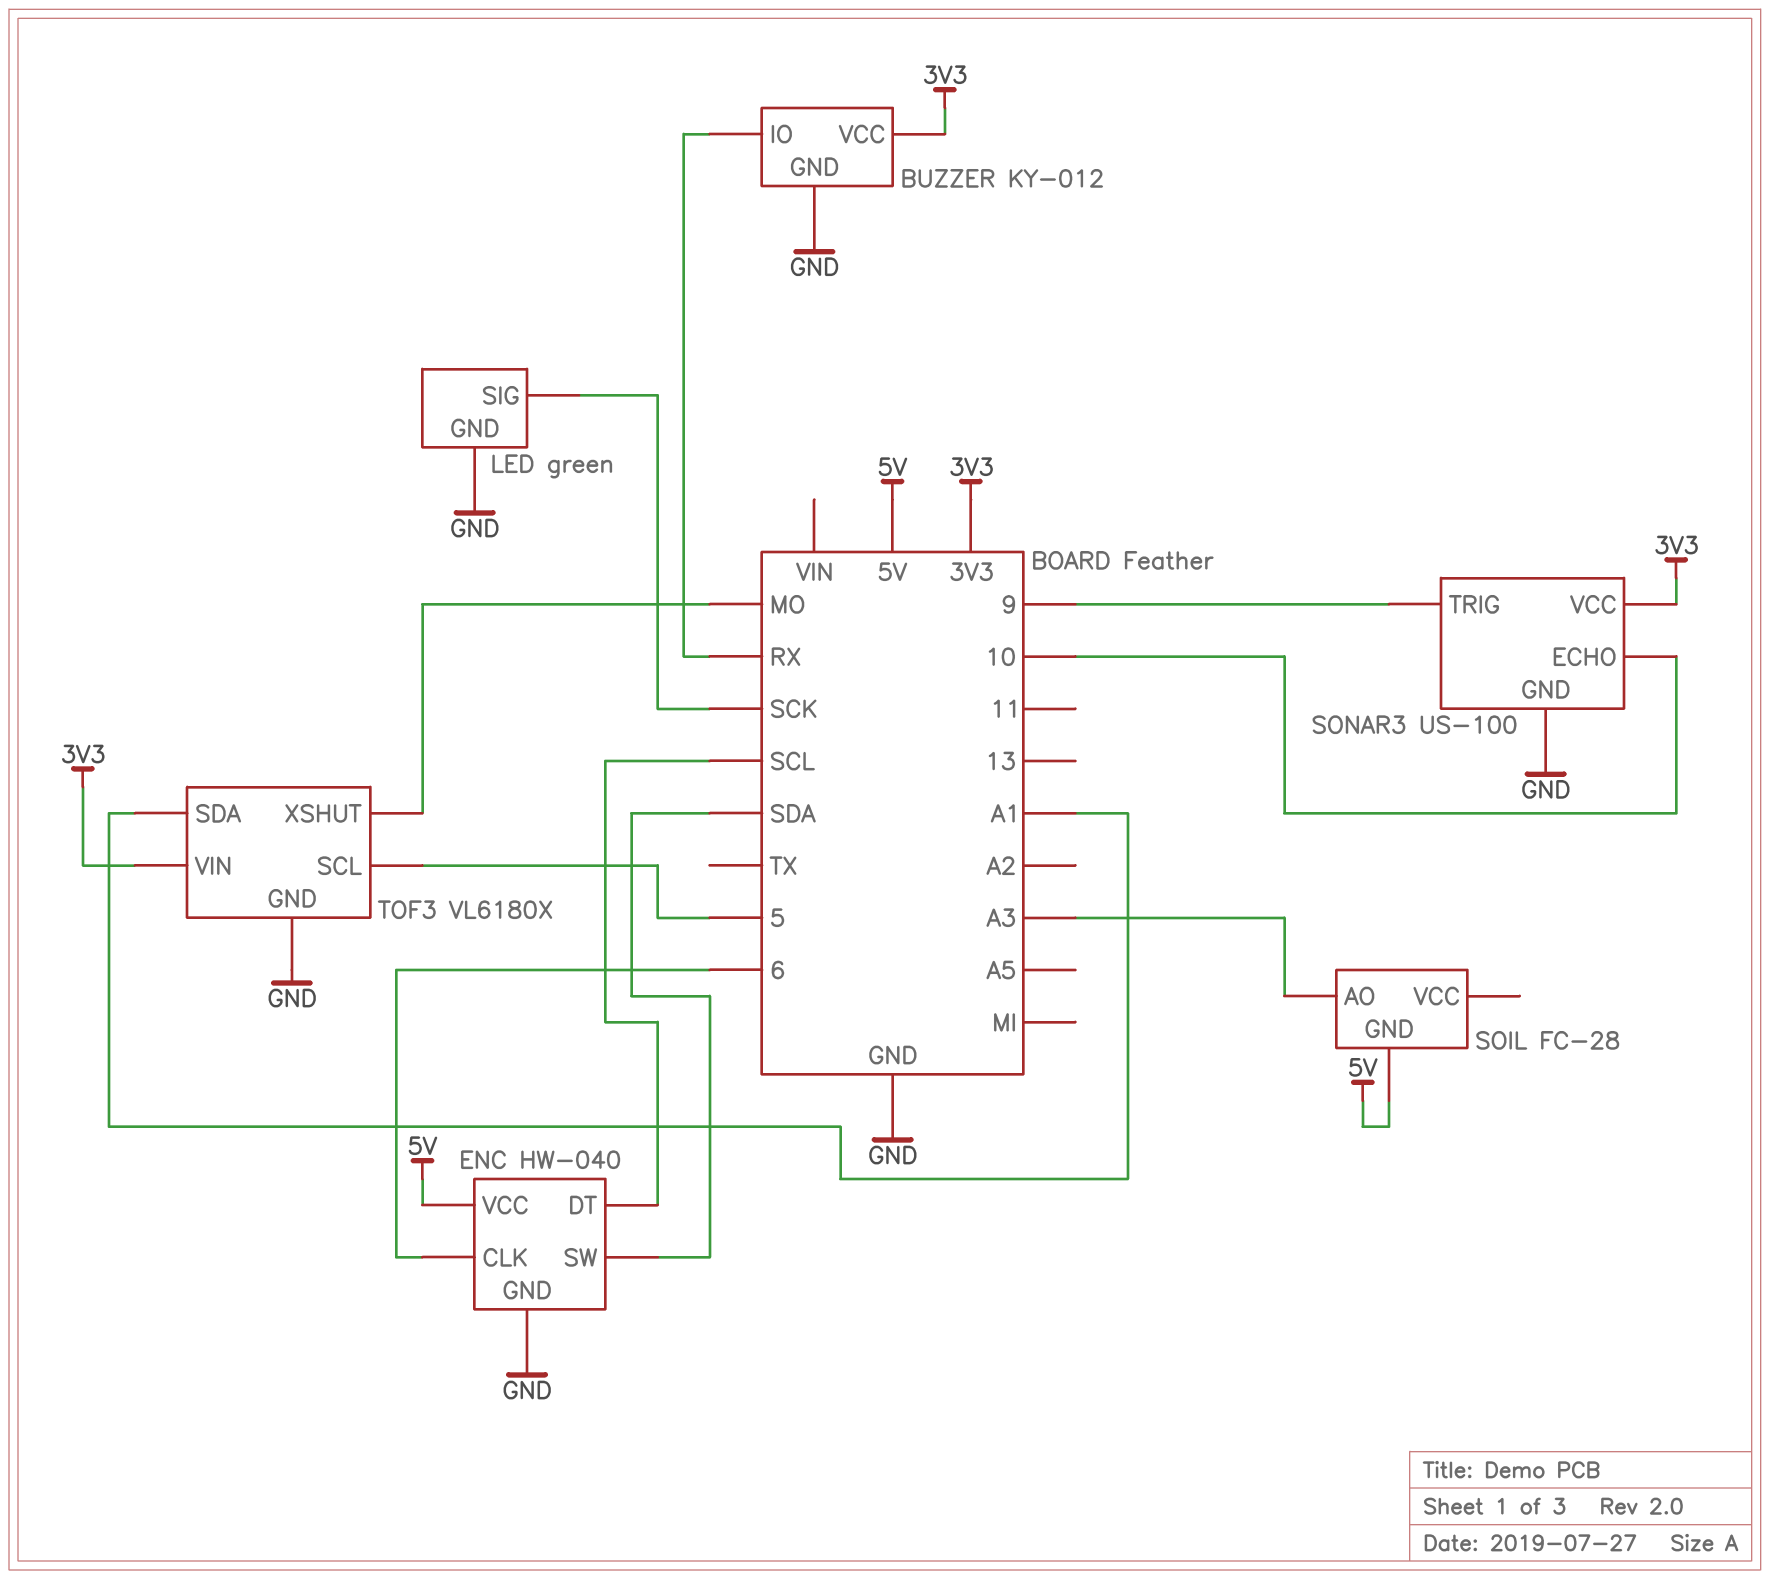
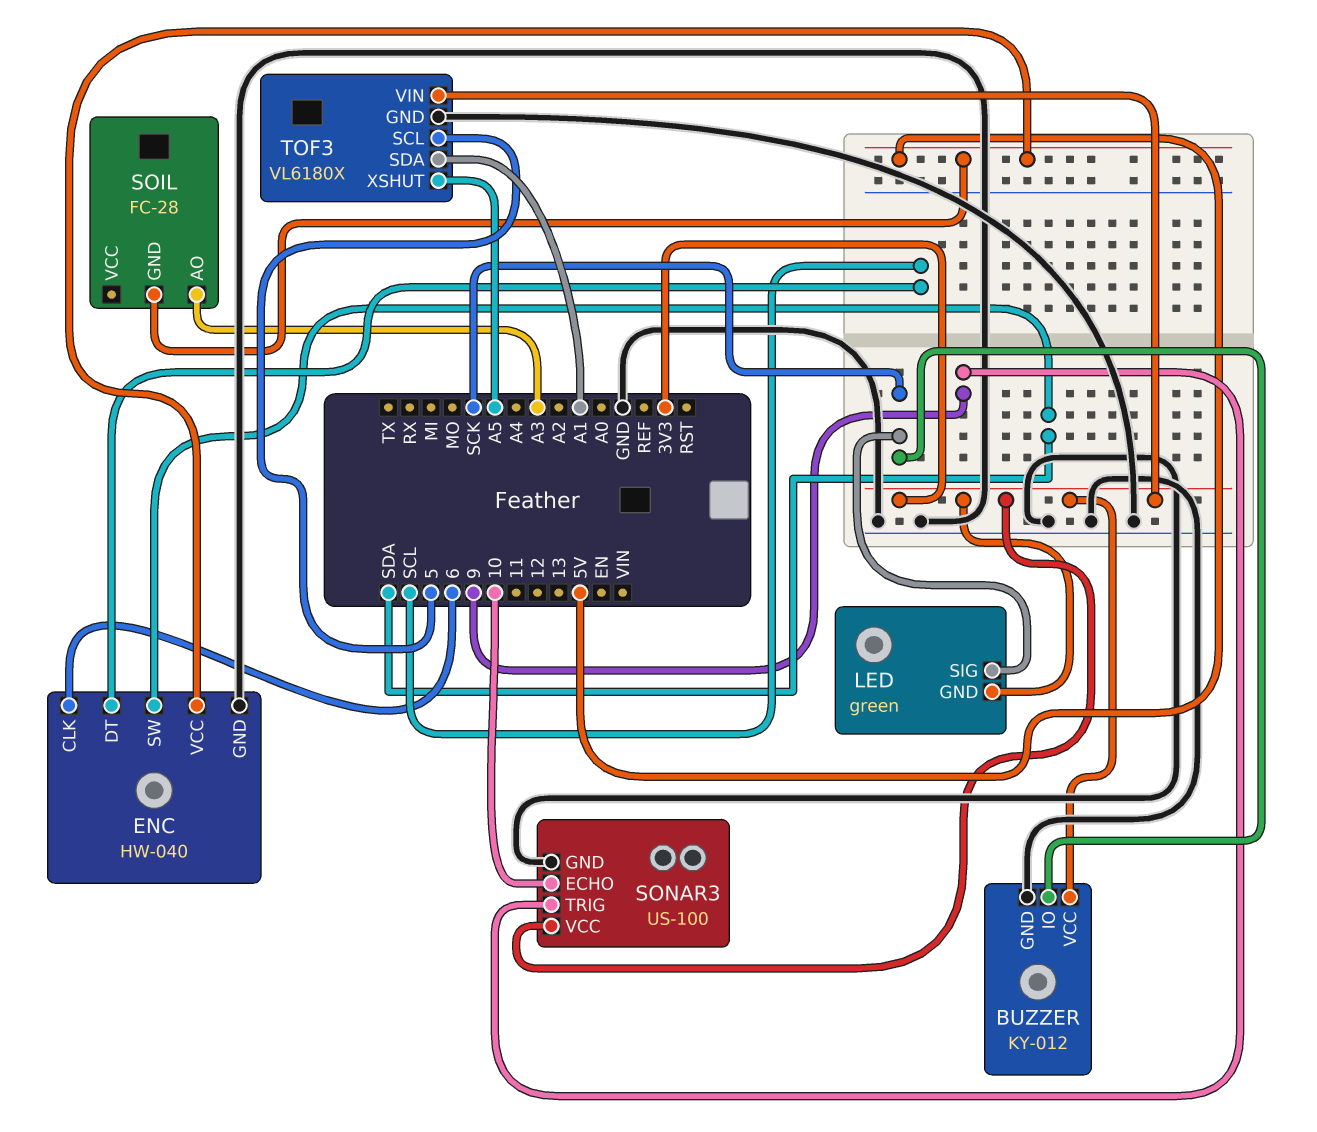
BUZZER pin IO: RX -> SCK
LED pin GND: GND -> 3V3
TOF3 pin XSHUT: MO -> A5

